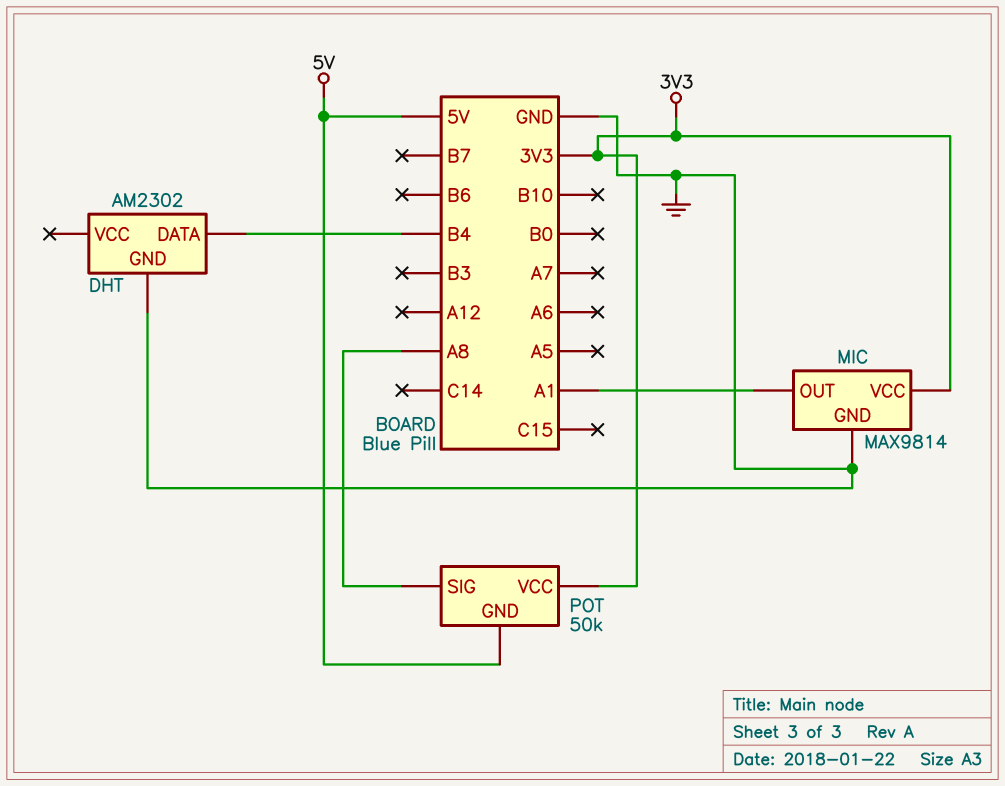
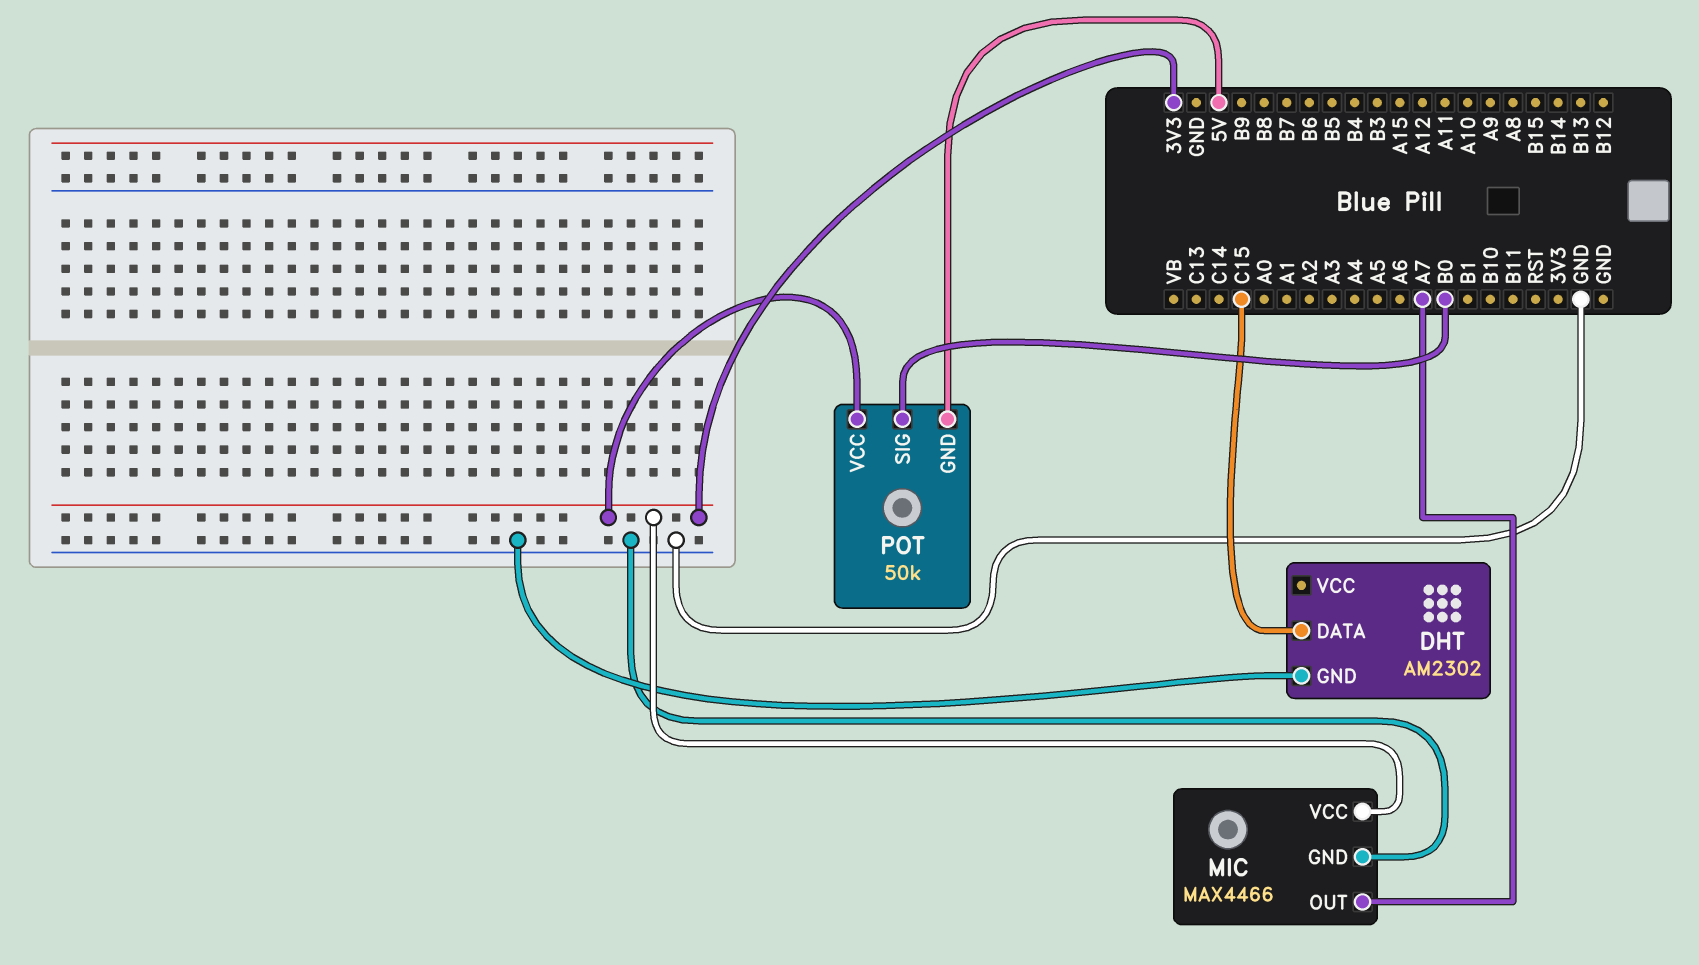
DHT pin DATA: B4 -> C15
MIC: MAX9814 -> MAX4466
MIC pin OUT: A1 -> A7
POT pin SIG: A8 -> B0

